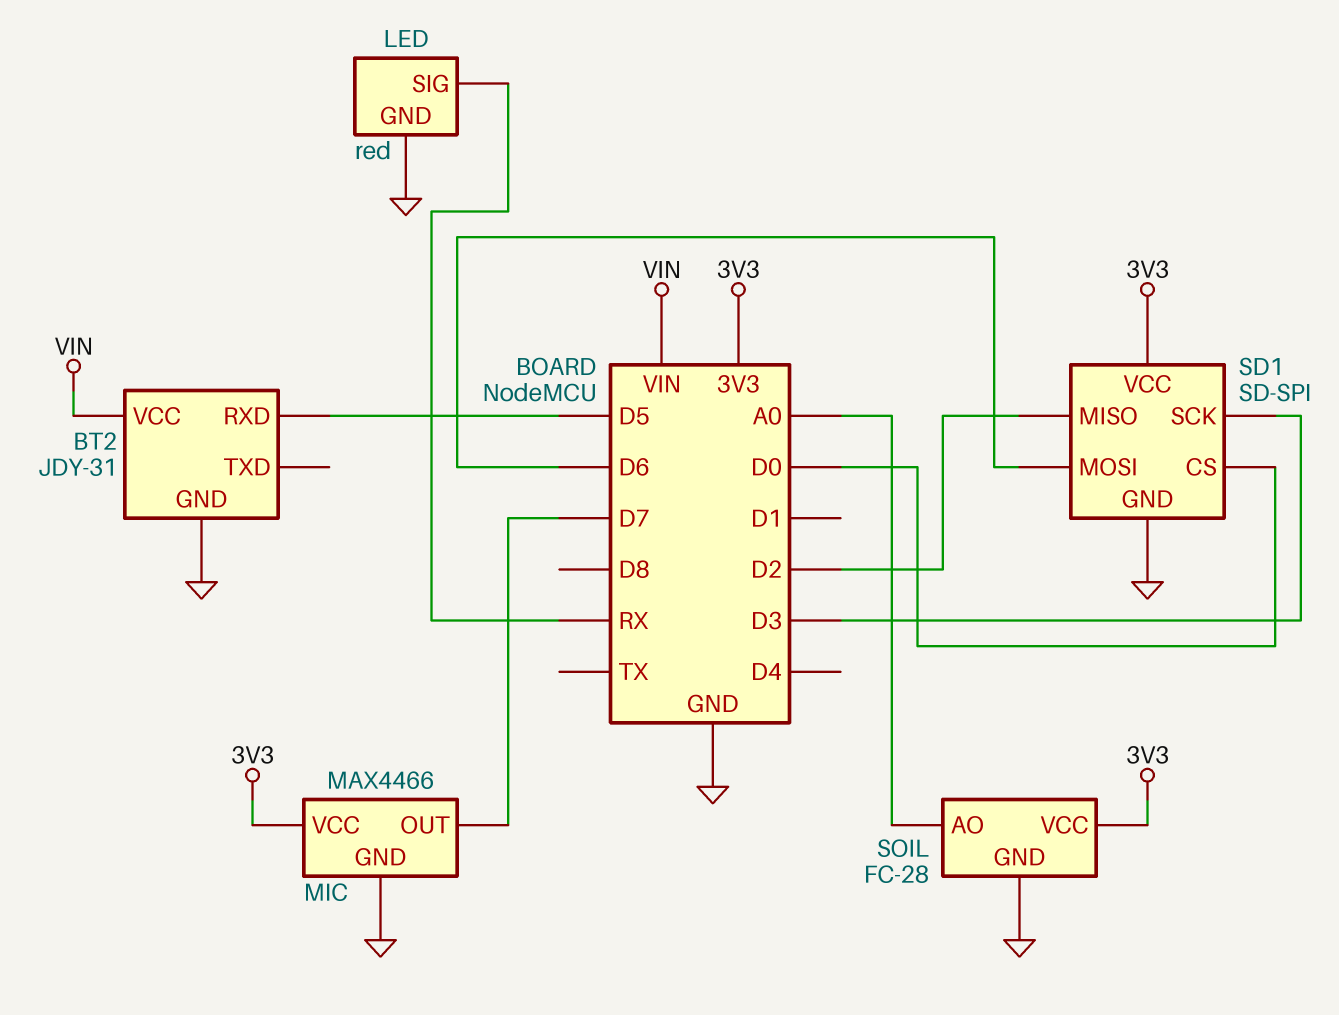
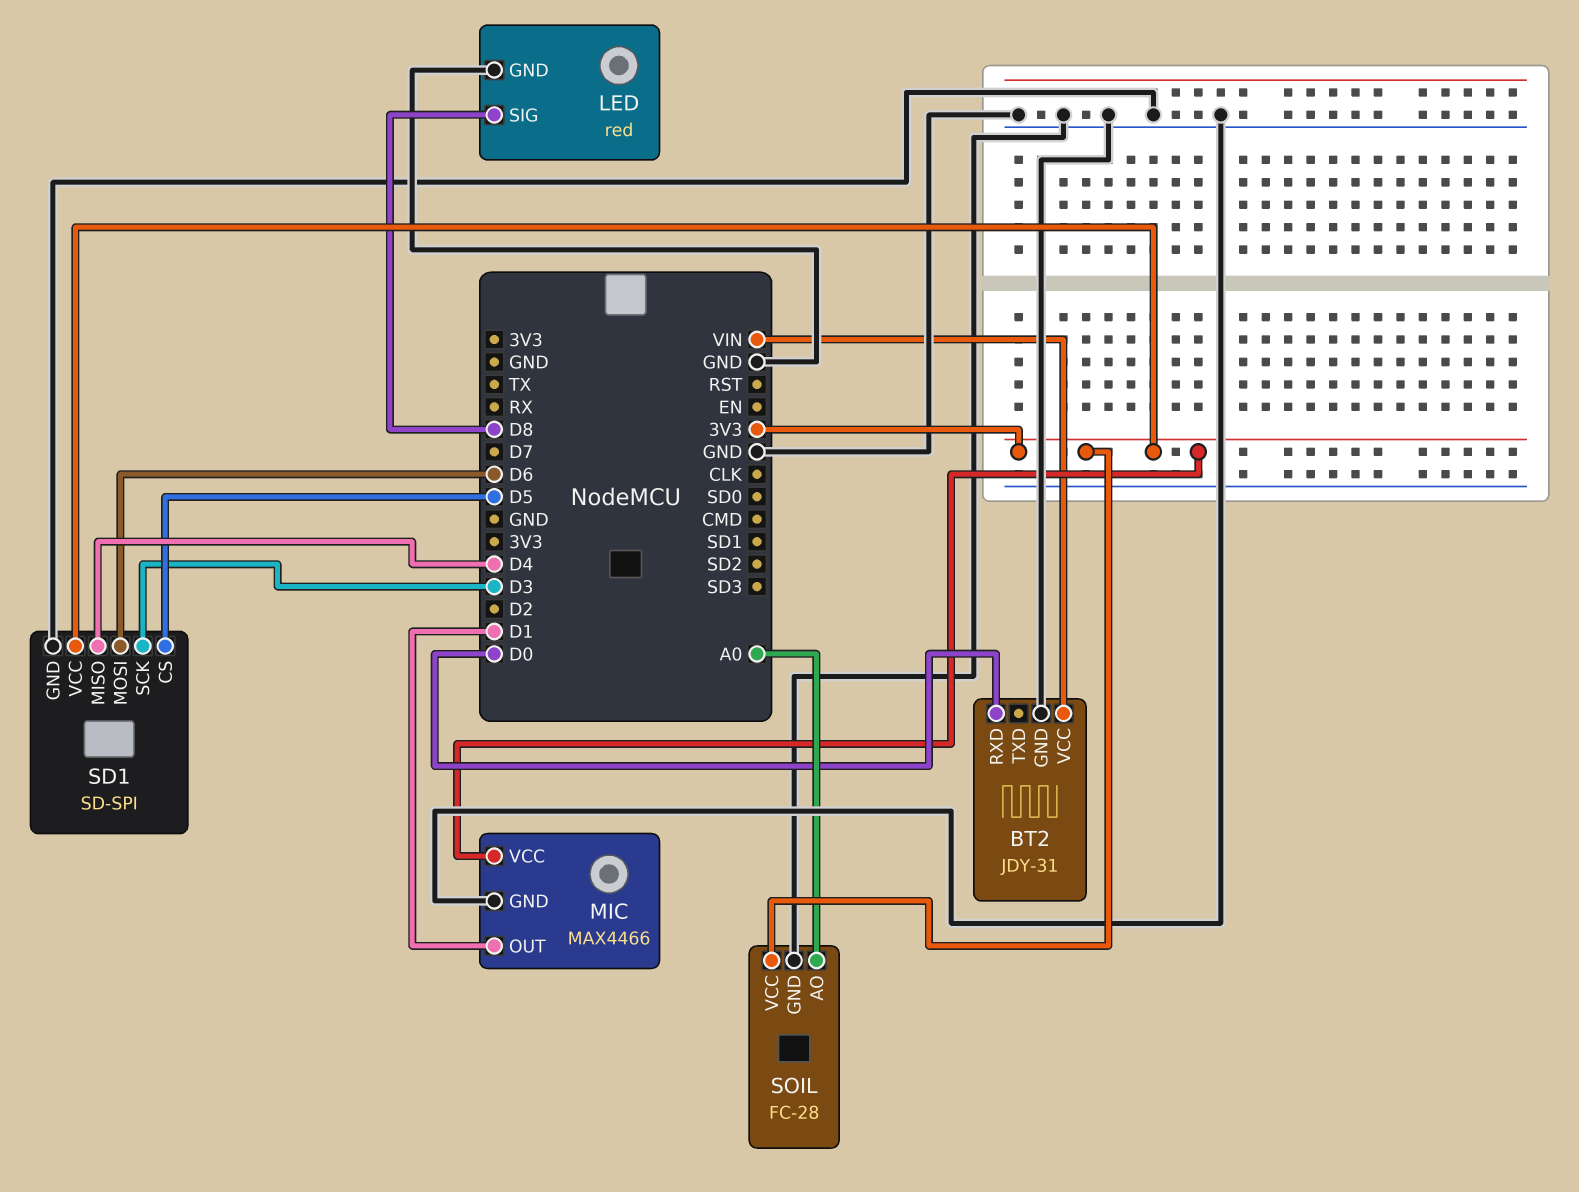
BT2 pin RXD: D5 -> D0
LED pin SIG: RX -> D8
MIC pin OUT: D7 -> D1
SD1 pin CS: D0 -> D5
SD1 pin MISO: D2 -> D4

